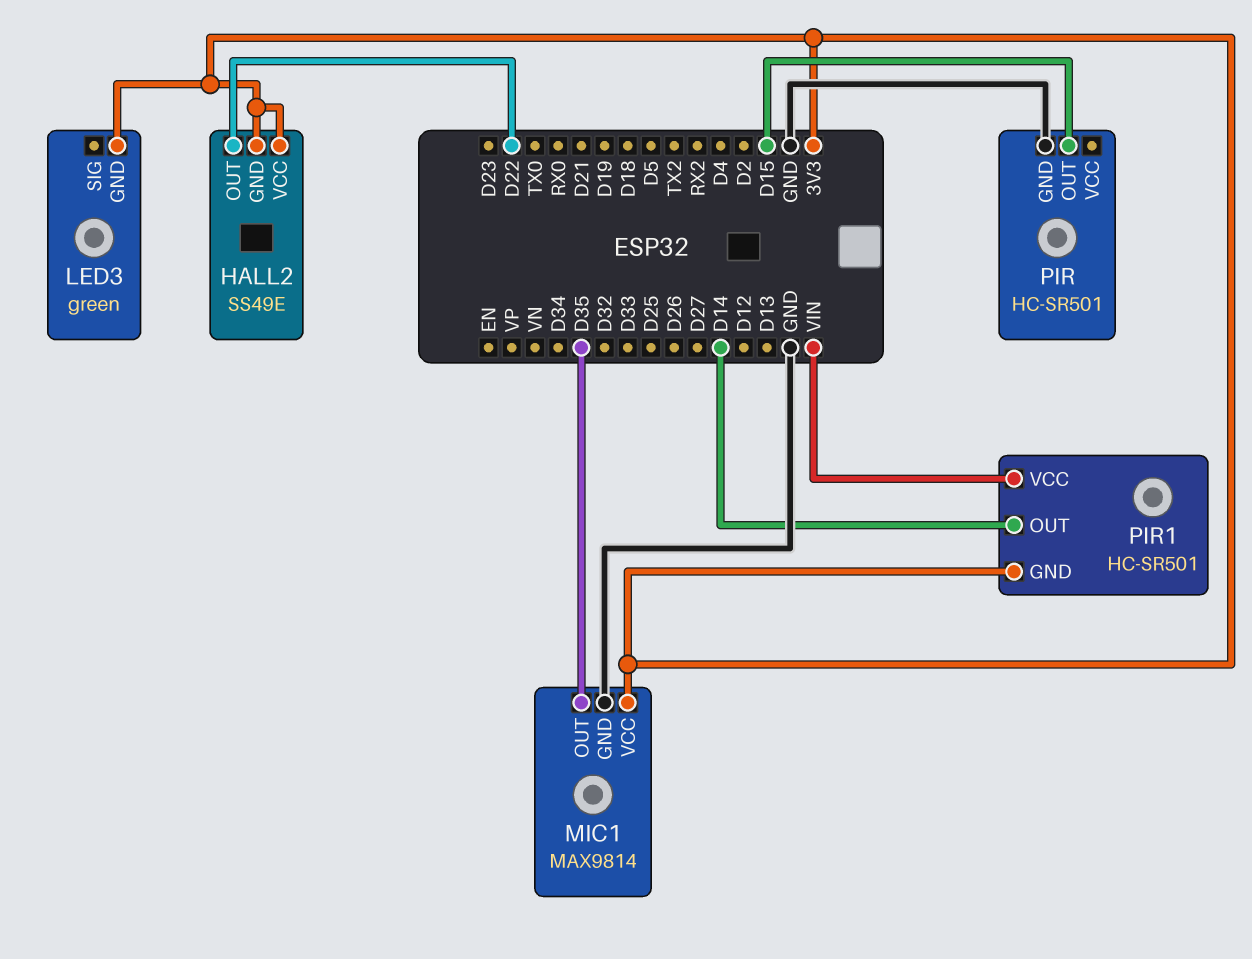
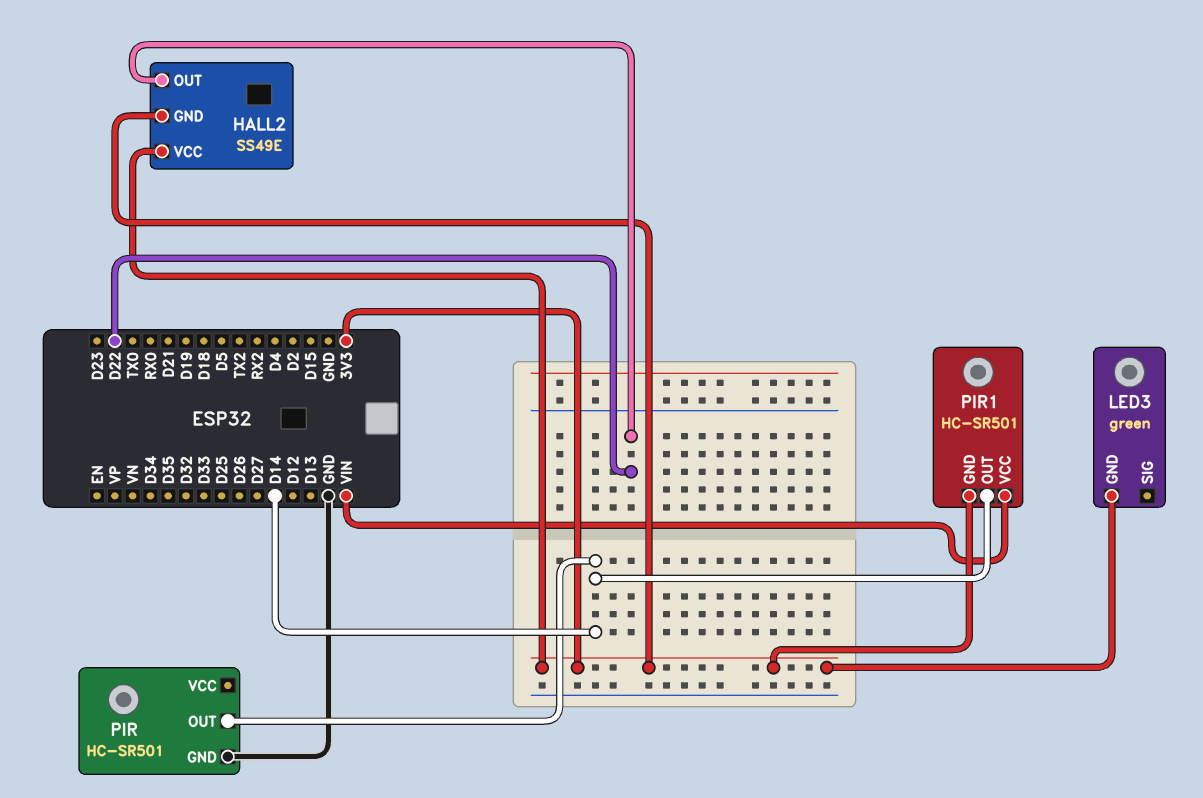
MIC1: MAX9814 -> none
MIC1 pin GND: GND -> none
MIC1 pin OUT: D35 -> none
MIC1 pin VCC: 3V3 -> none
PIR pin OUT: D15 -> D14

